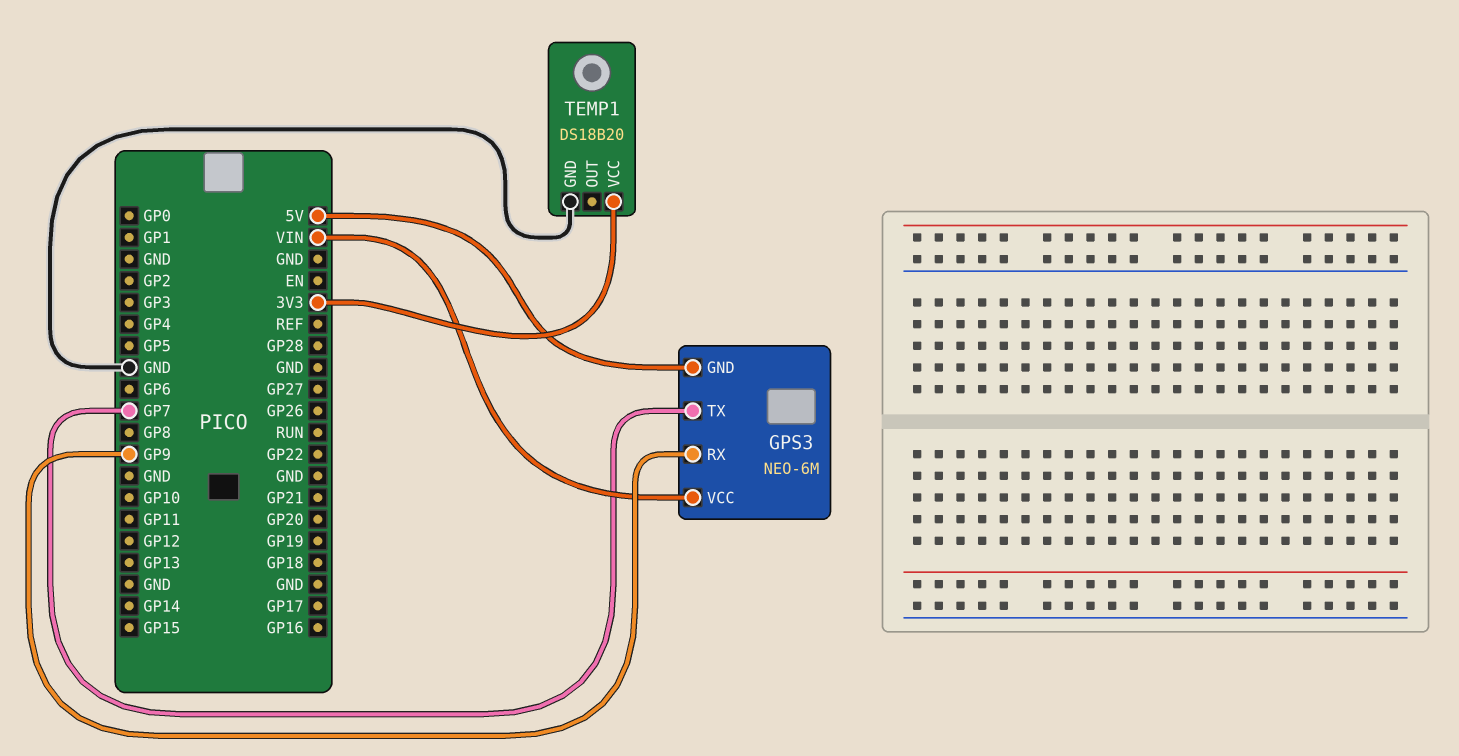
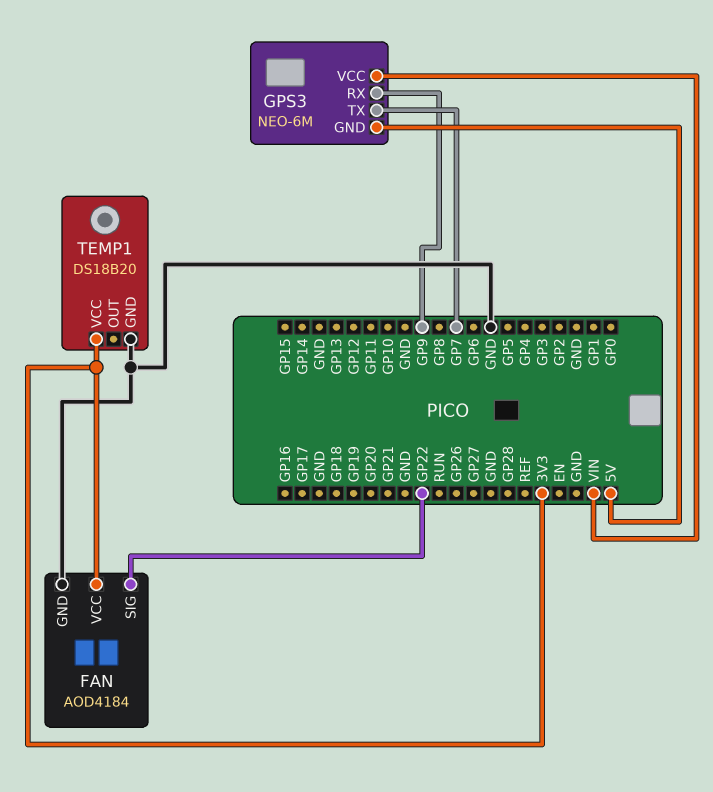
FAN: none -> AOD4184
FAN pin GND: none -> GND
FAN pin SIG: none -> GP22
FAN pin VCC: none -> 3V3

